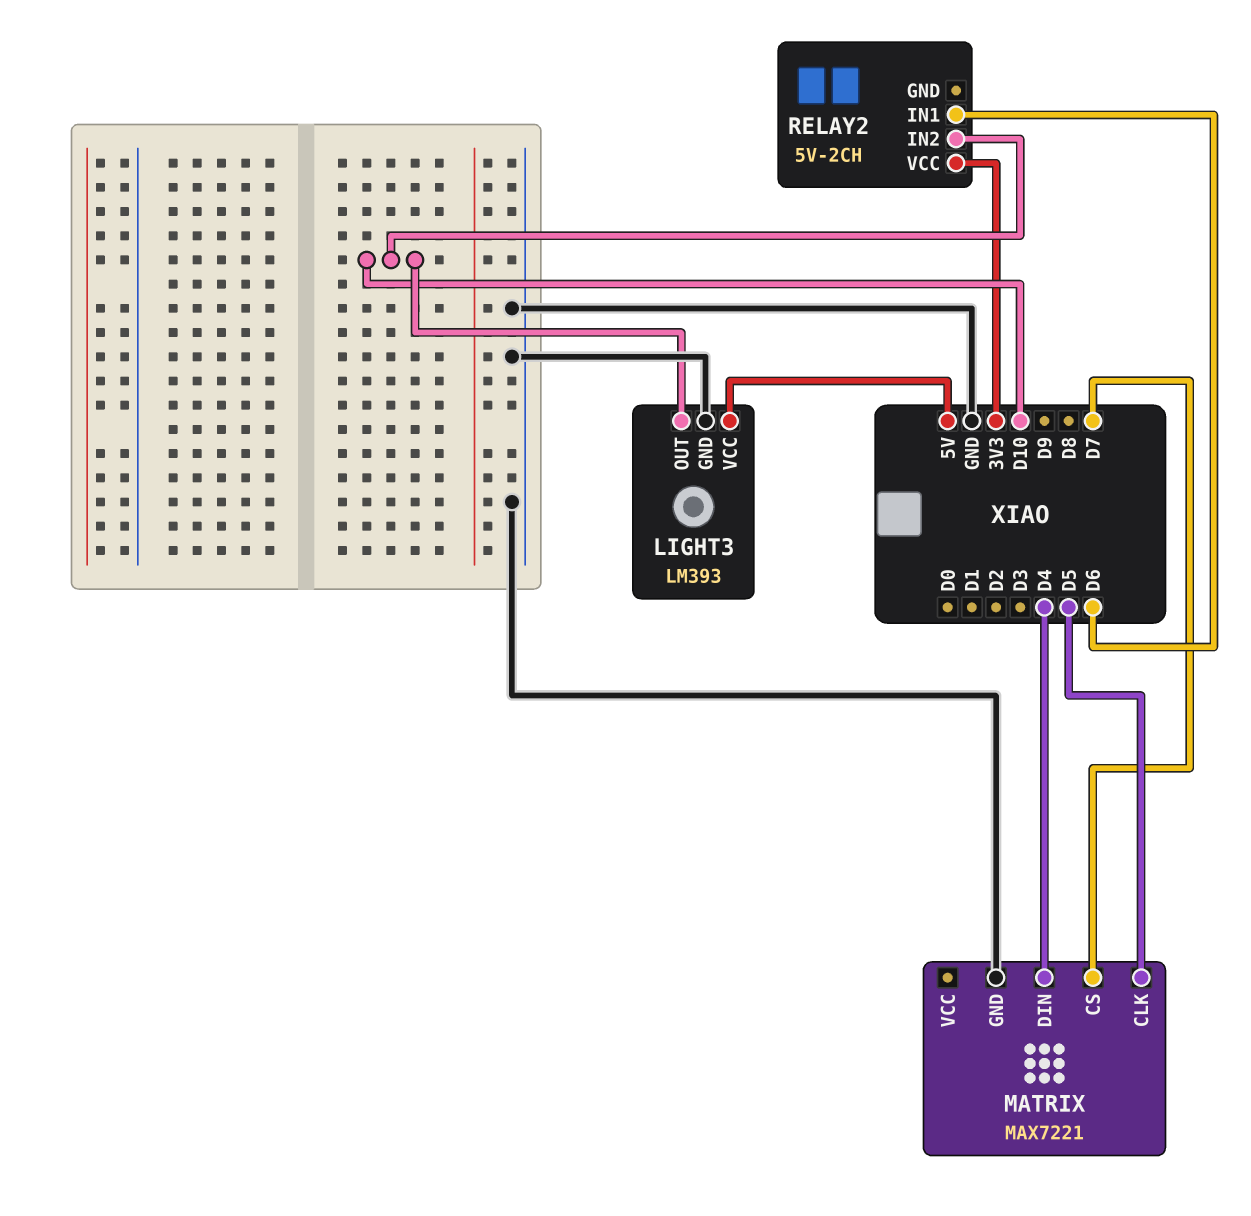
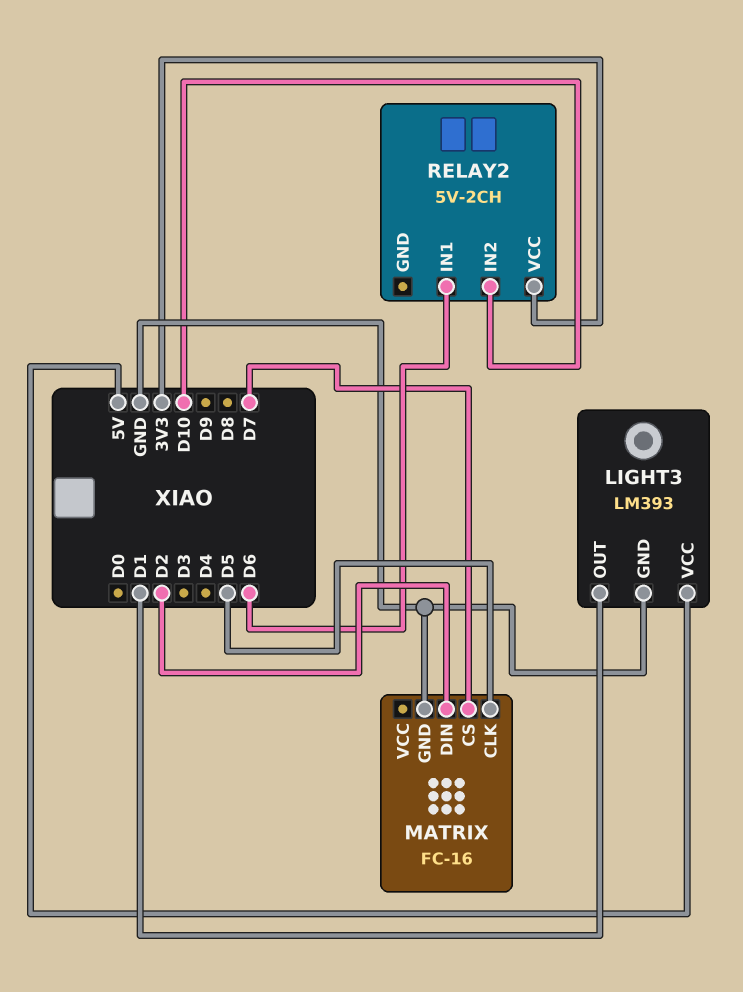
LIGHT3 pin OUT: D10 -> D1
MATRIX: MAX7221 -> FC-16
MATRIX pin DIN: D4 -> D2

